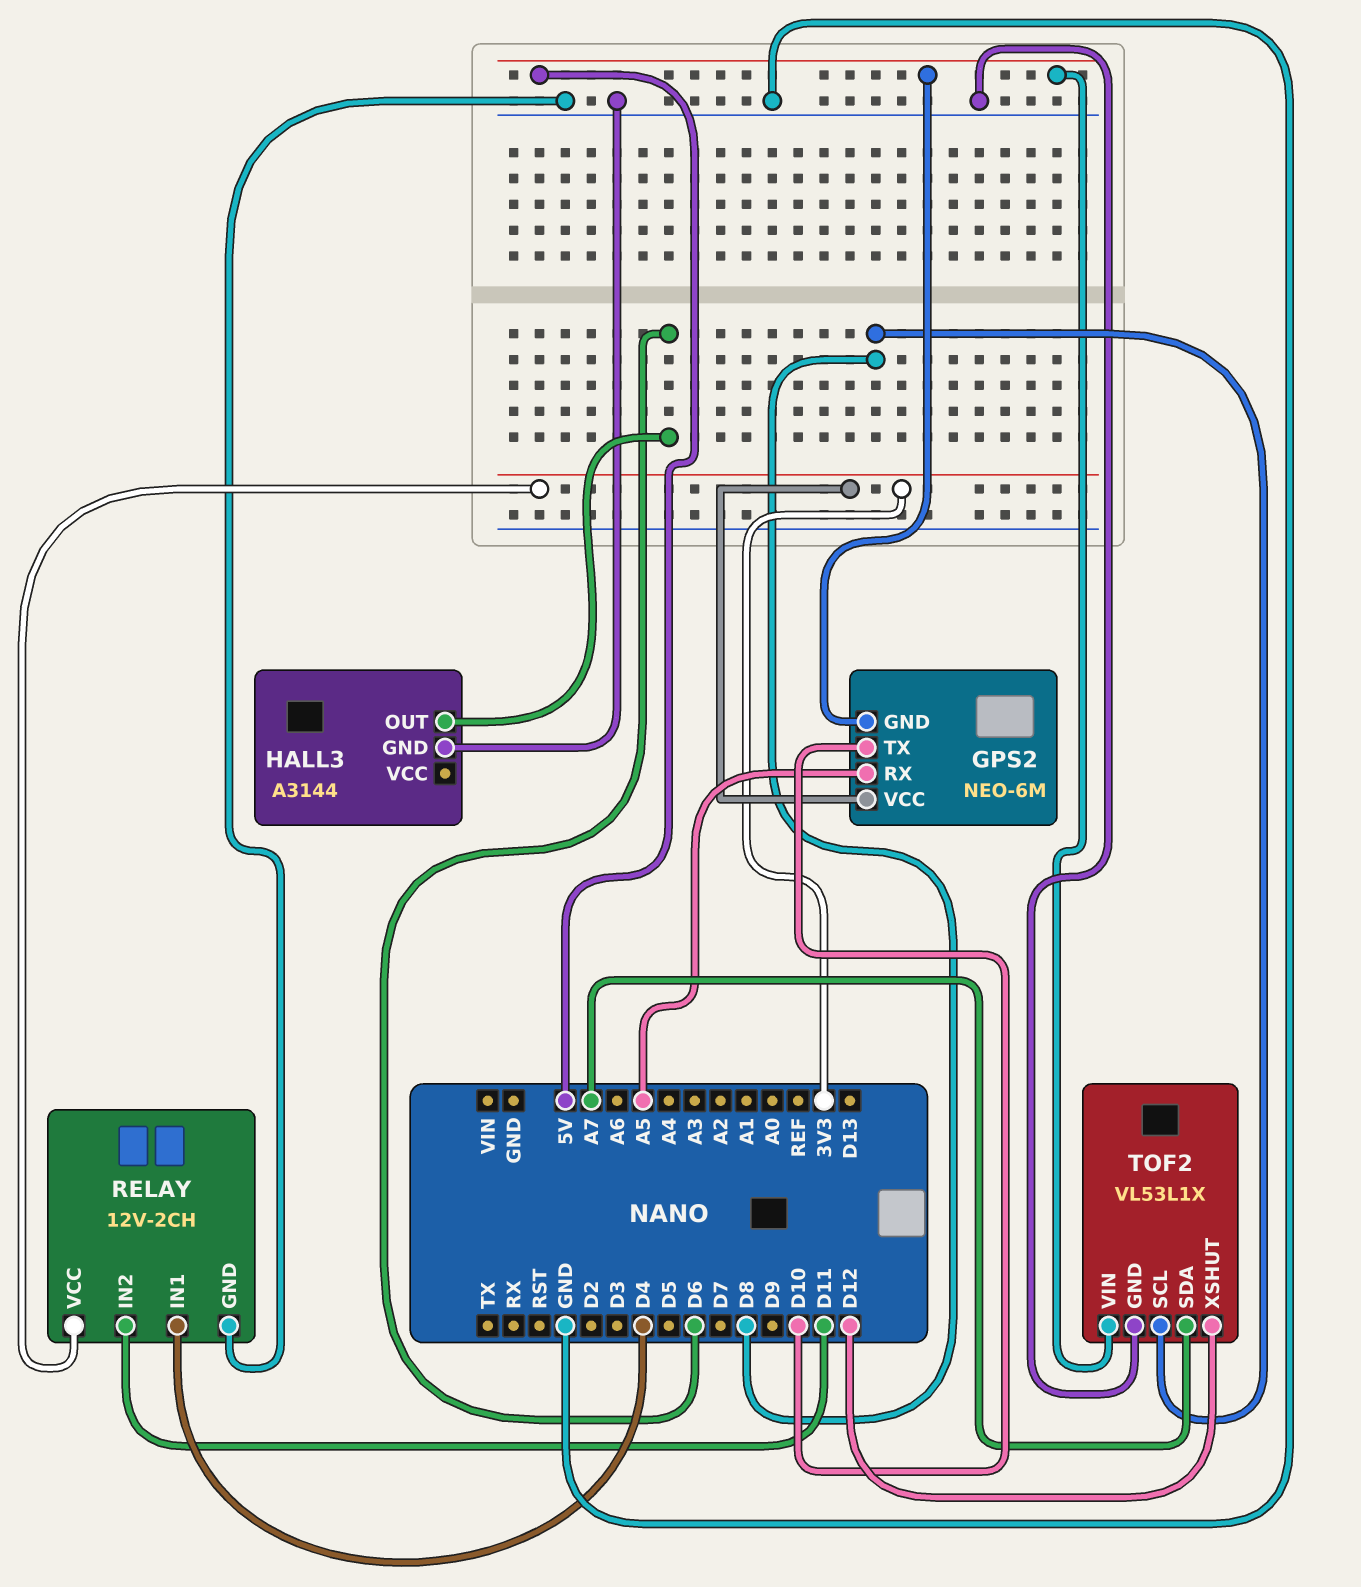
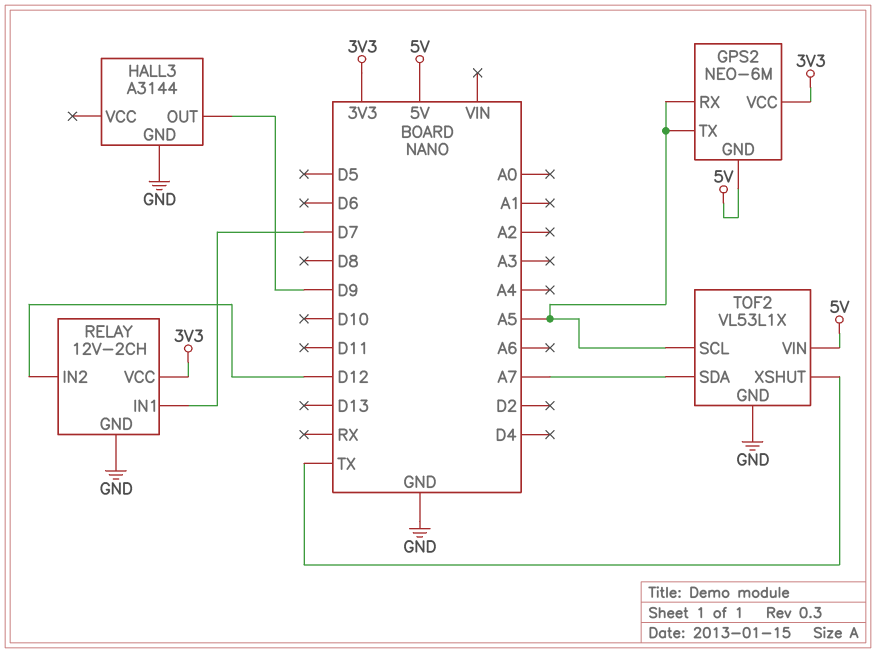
GPS2 pin TX: D10 -> A5
HALL3 pin OUT: D6 -> D9
RELAY pin IN1: D4 -> D7
RELAY pin IN2: D11 -> D12
TOF2 pin SCL: D8 -> A5
TOF2 pin XSHUT: D12 -> TX

